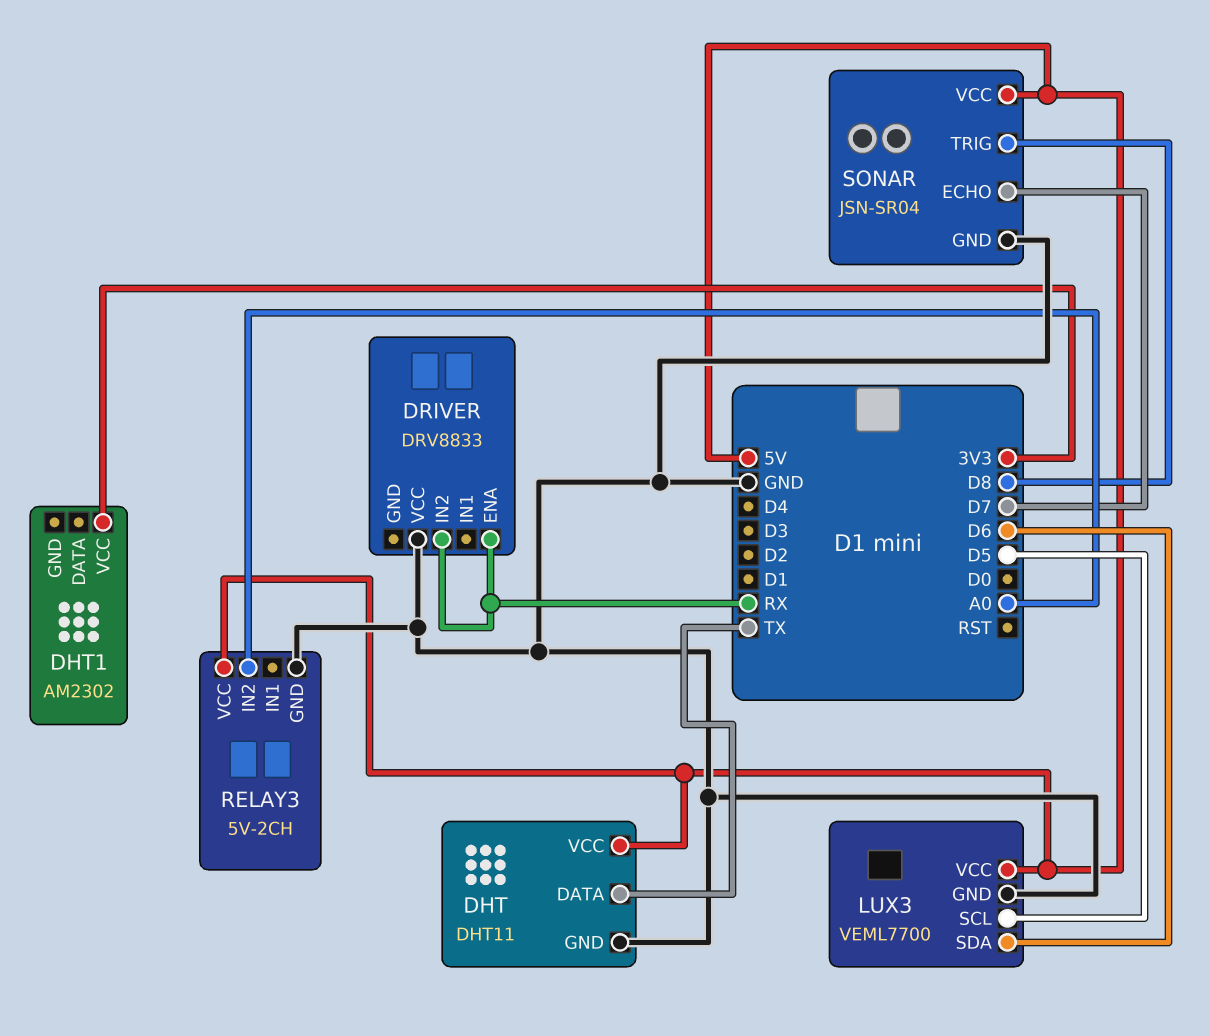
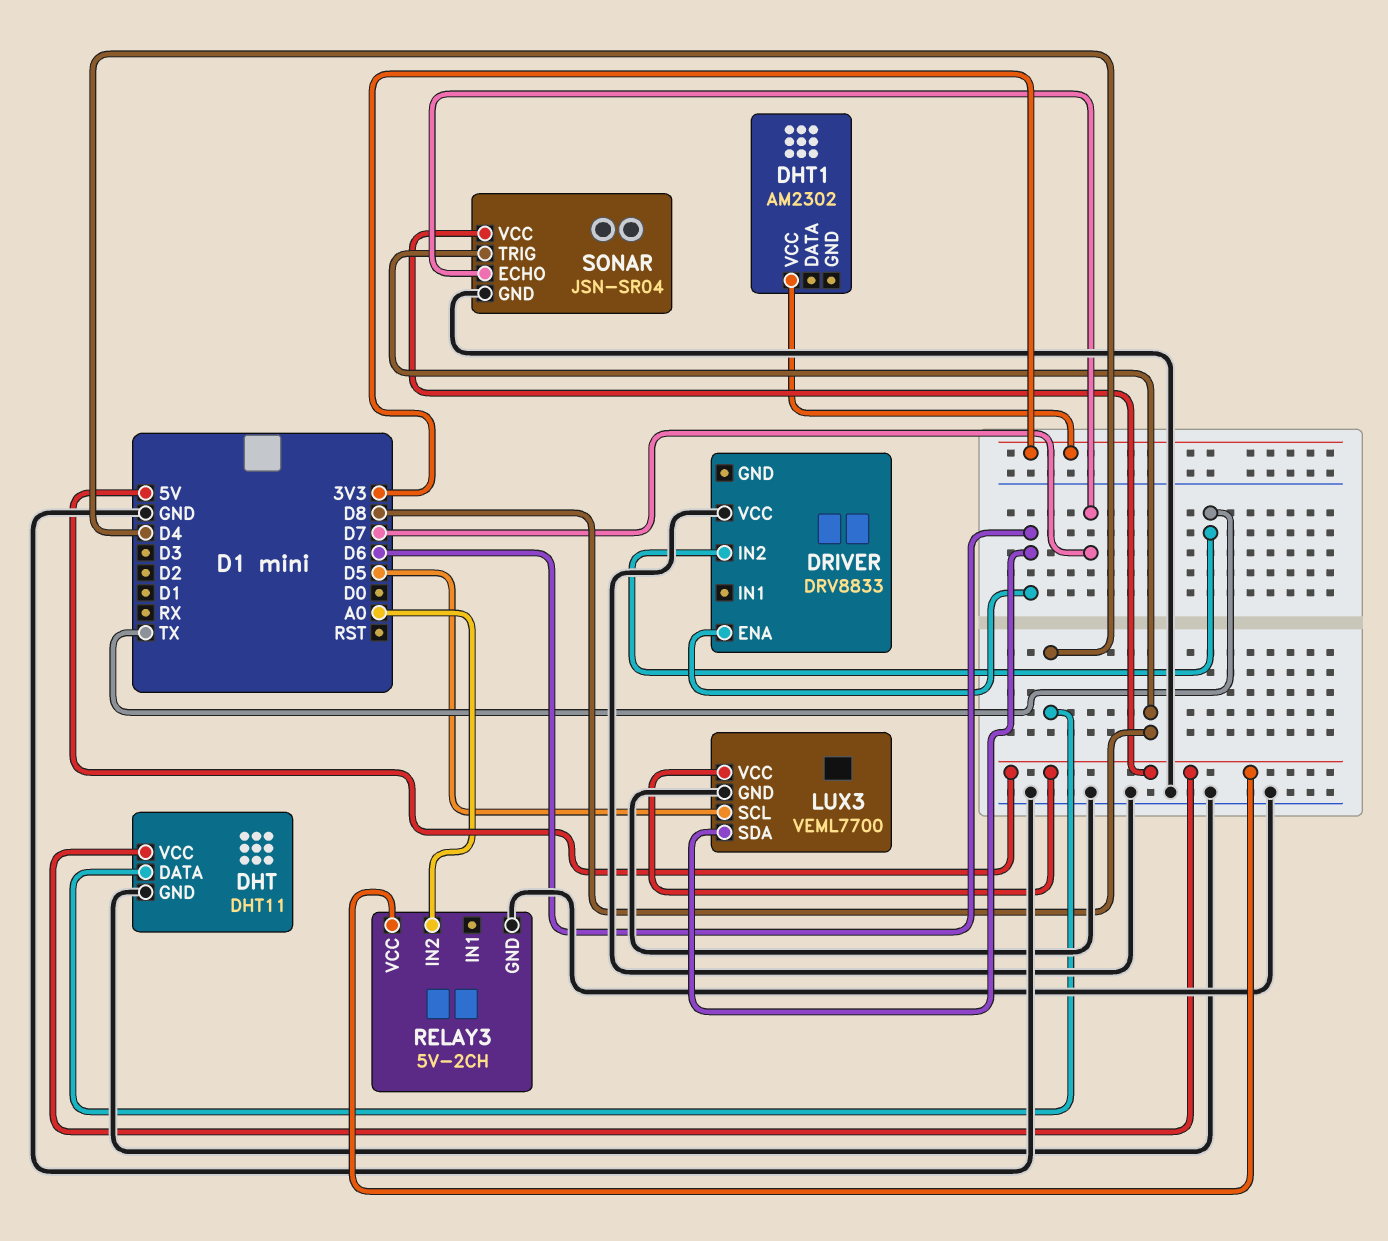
DHT pin DATA: TX -> D4
DRIVER pin ENA: RX -> D6
DRIVER pin IN2: RX -> TX

